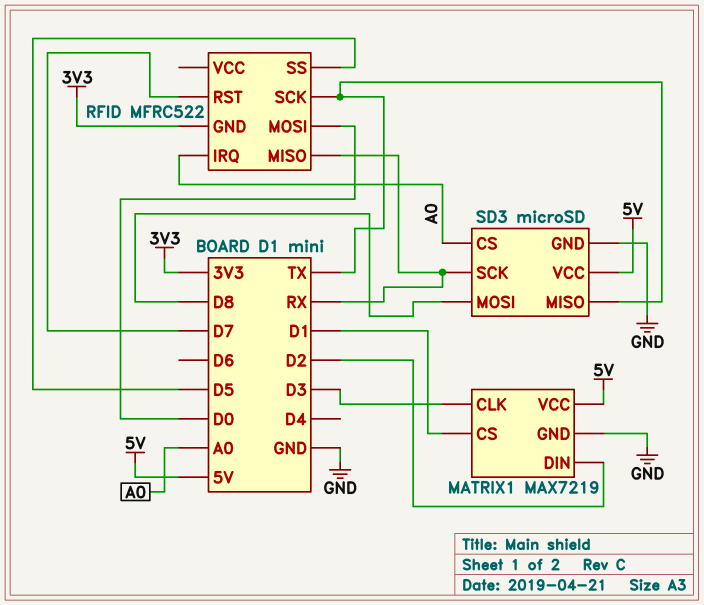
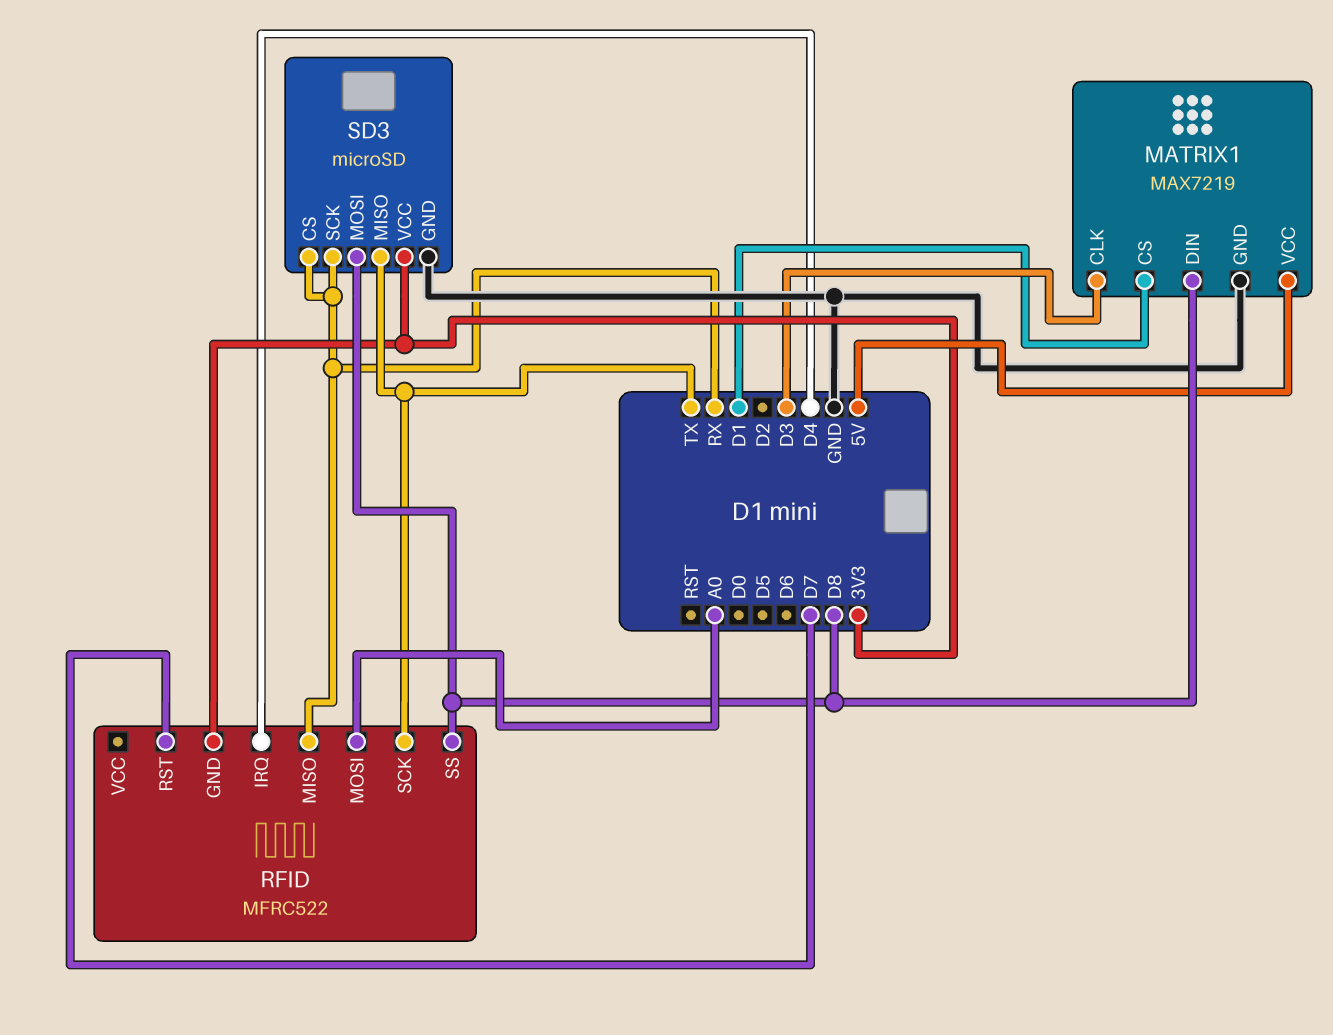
MATRIX1 pin DIN: D2 -> D8
RFID pin IRQ: A0 -> D4
RFID pin MOSI: D0 -> A0
RFID pin SS: D5 -> D8
SD3 pin CS: A0 -> RX
SD3 pin VCC: 5V -> 3V3

